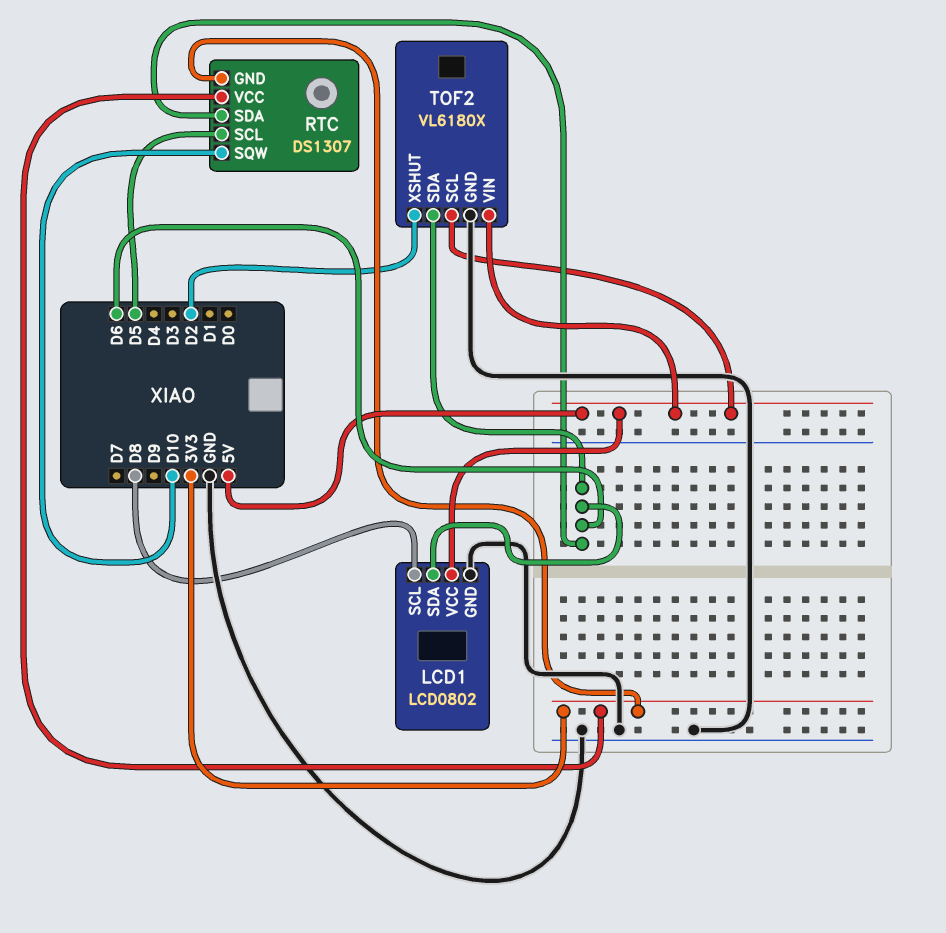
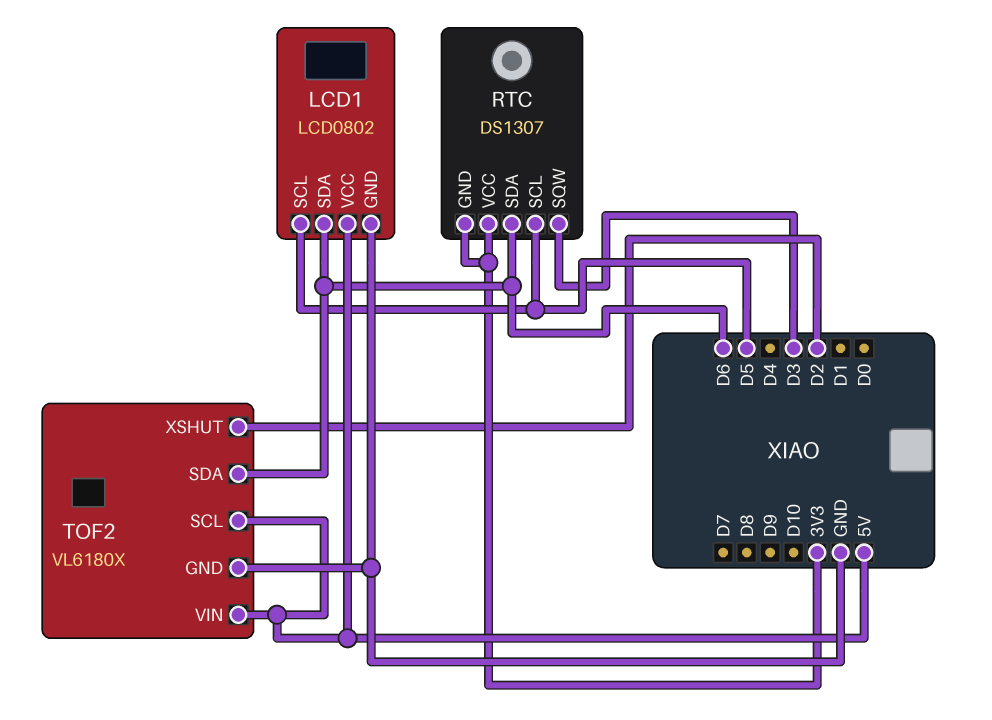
LCD1 pin SCL: D8 -> D5
RTC pin SQW: D10 -> D3

